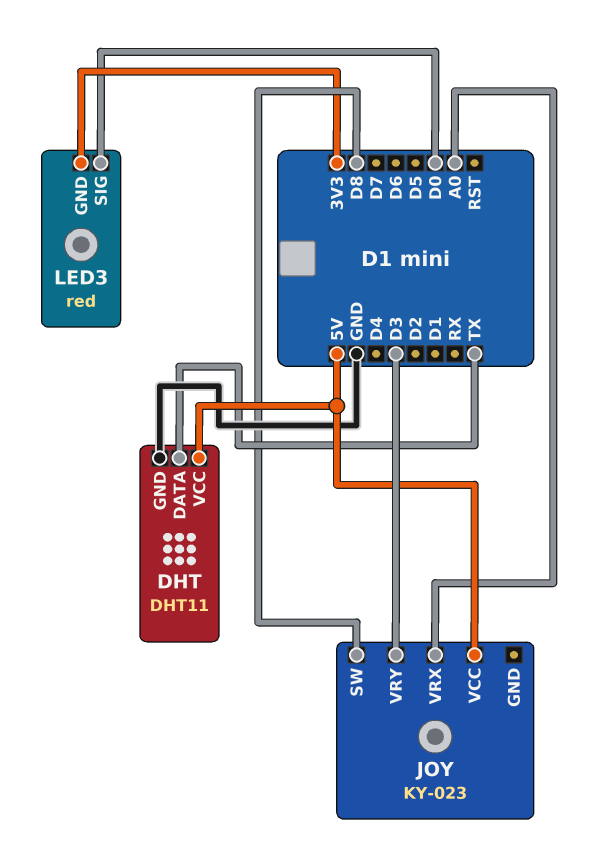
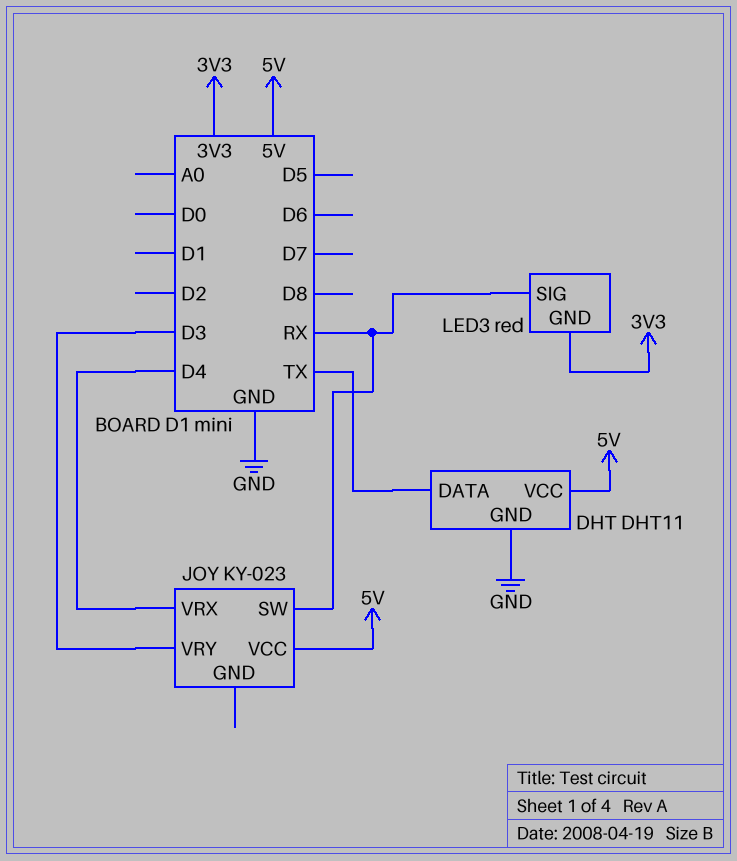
JOY pin SW: D8 -> RX
JOY pin VRX: A0 -> D4
LED3 pin SIG: D0 -> RX

